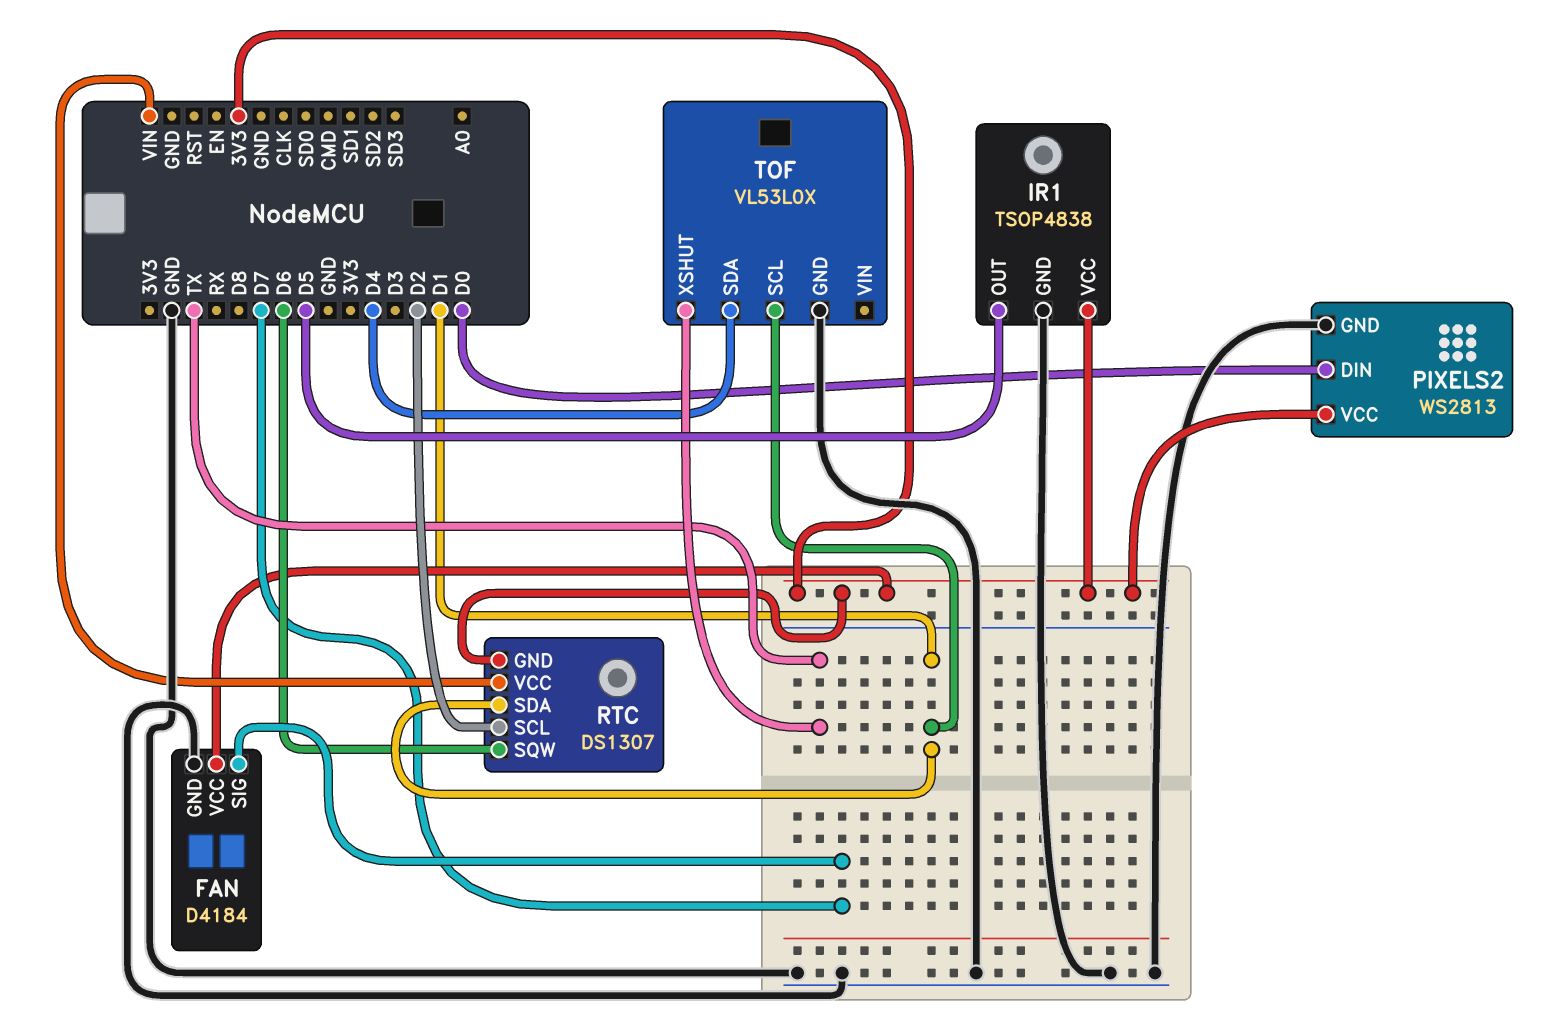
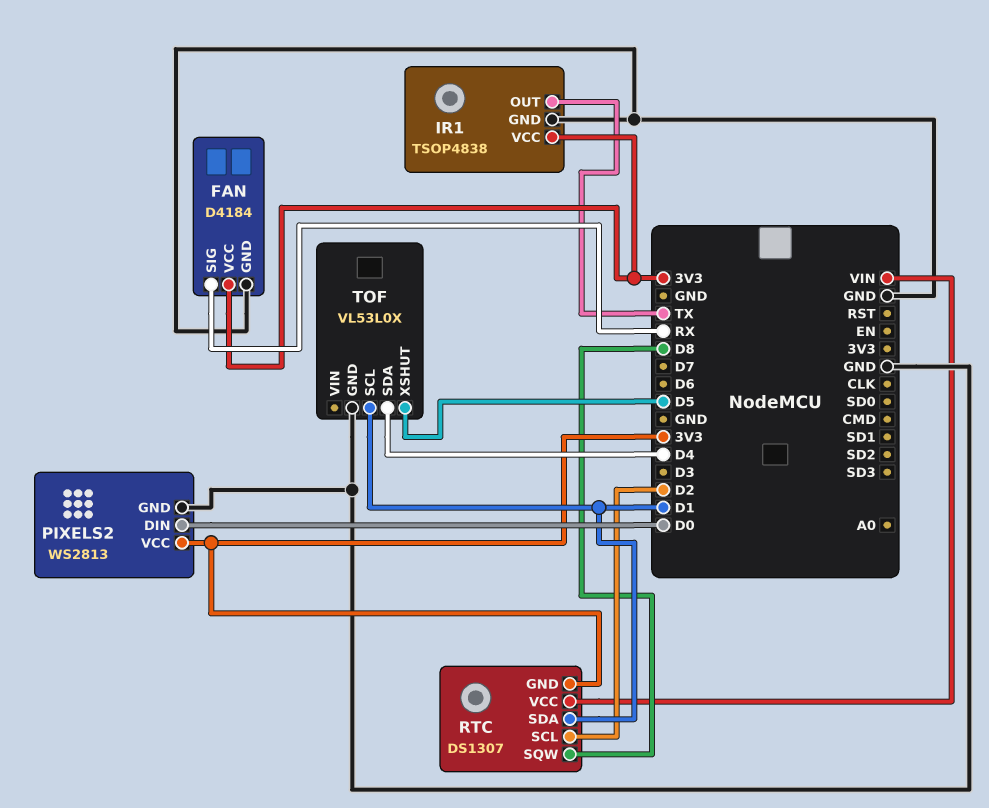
FAN pin SIG: D7 -> RX
IR1 pin OUT: D5 -> TX
RTC pin SQW: D6 -> D8
TOF pin XSHUT: TX -> D5

